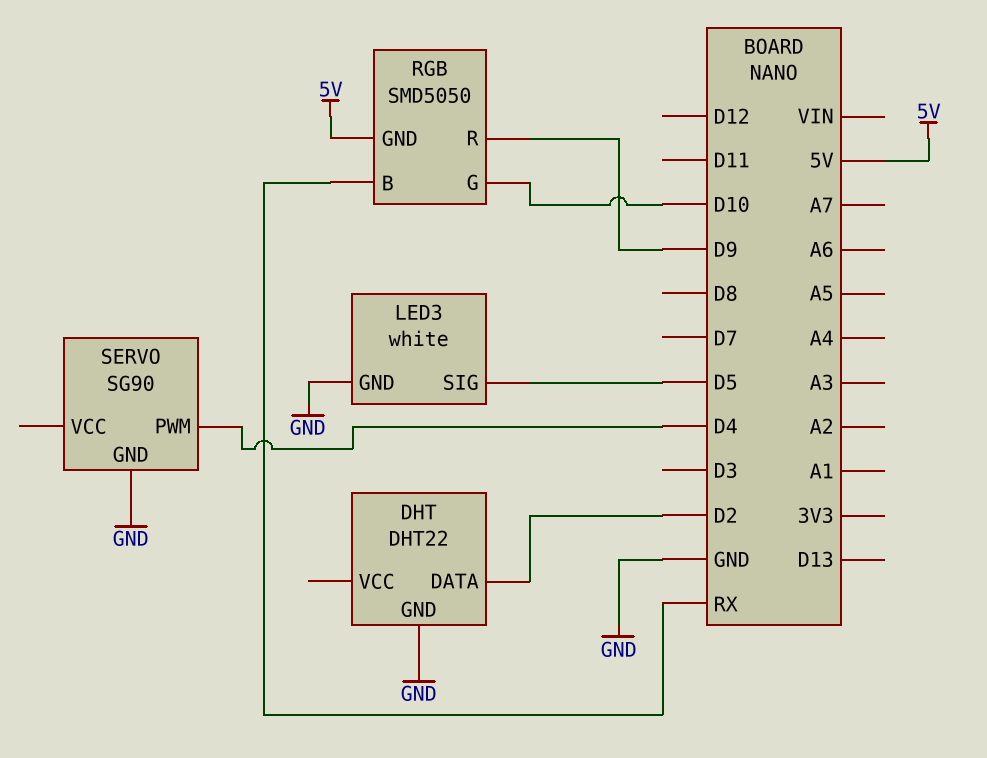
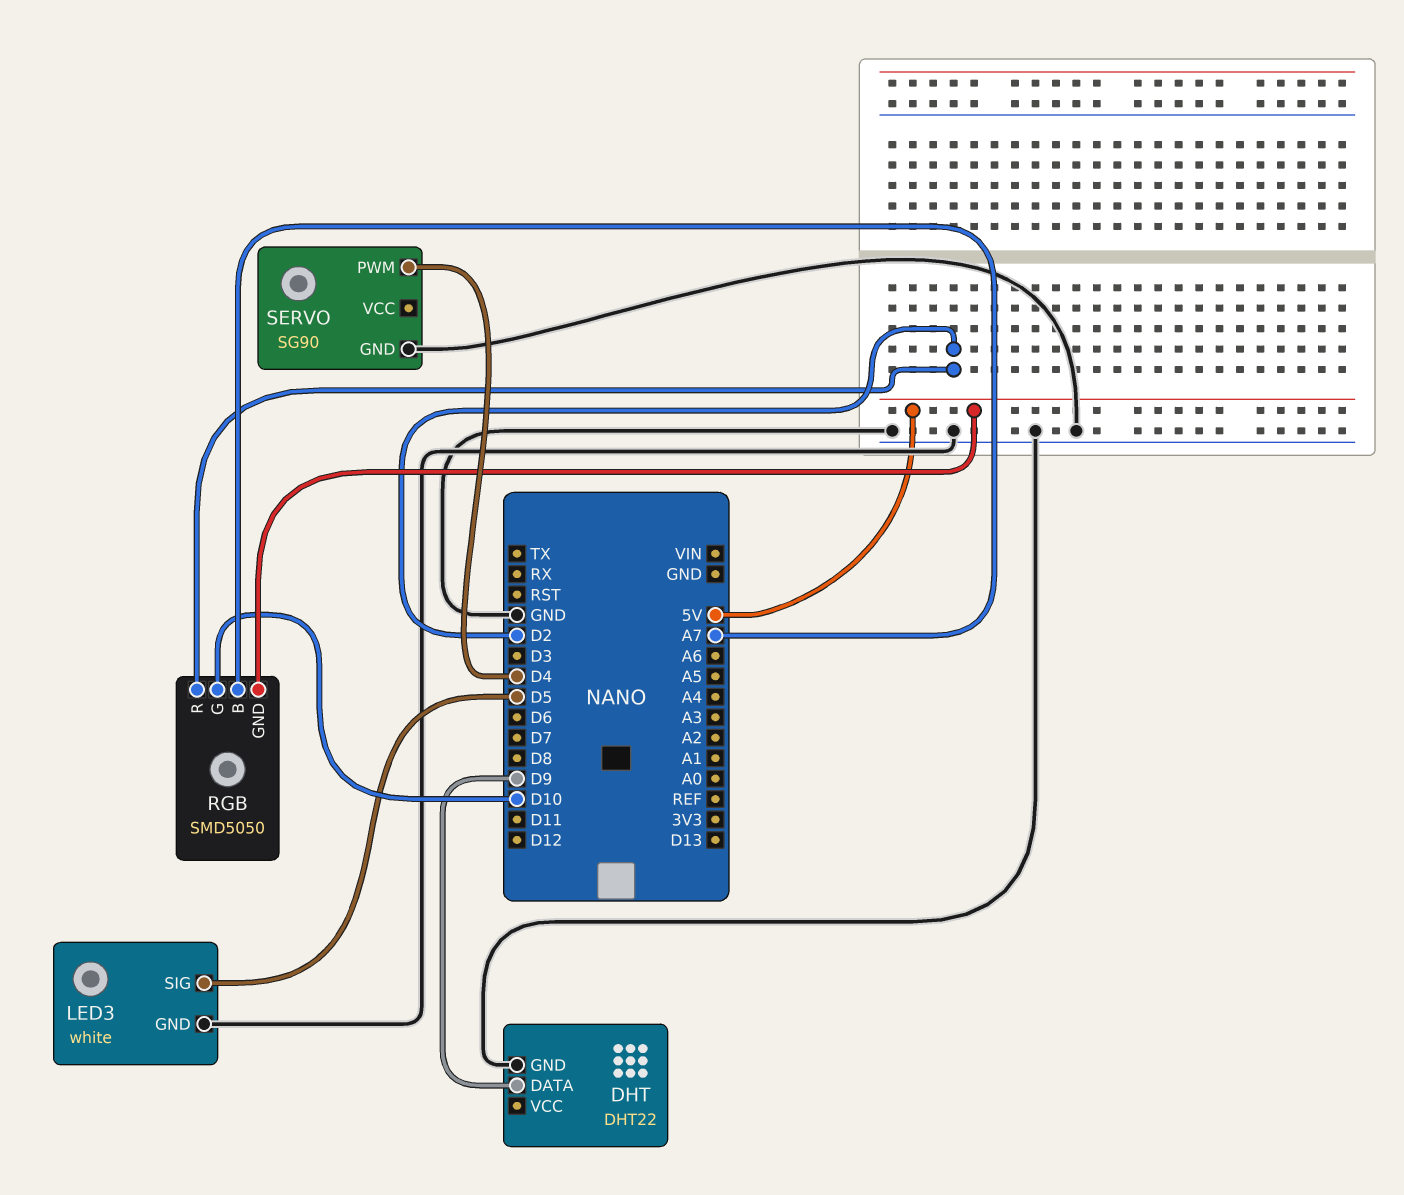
DHT pin DATA: D2 -> D9
RGB pin B: RX -> A7
RGB pin R: D9 -> D2

